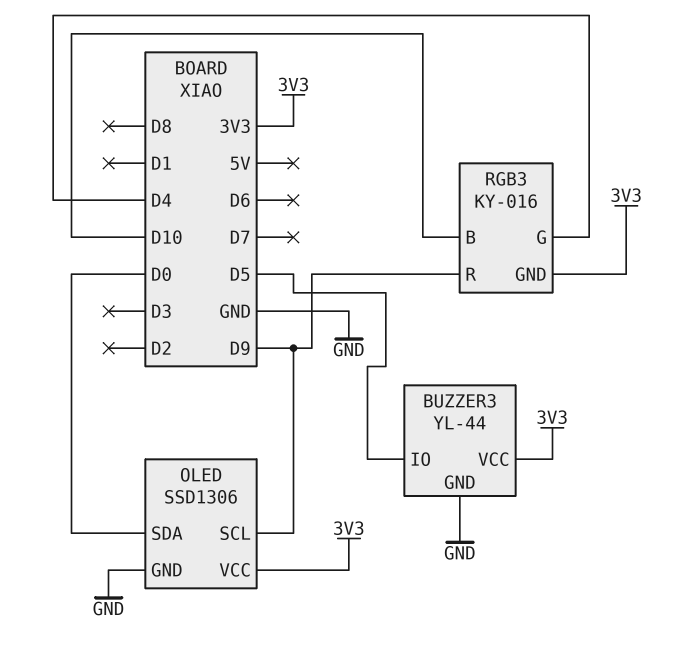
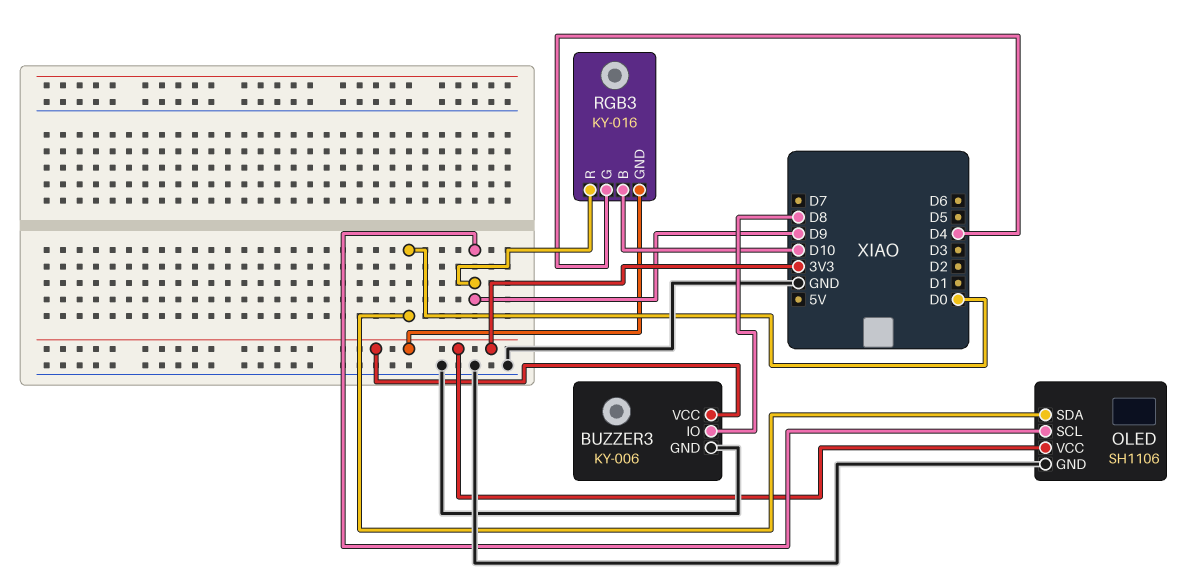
BUZZER3: YL-44 -> KY-006
BUZZER3 pin IO: D5 -> D8
OLED: SSD1306 -> SH1106

